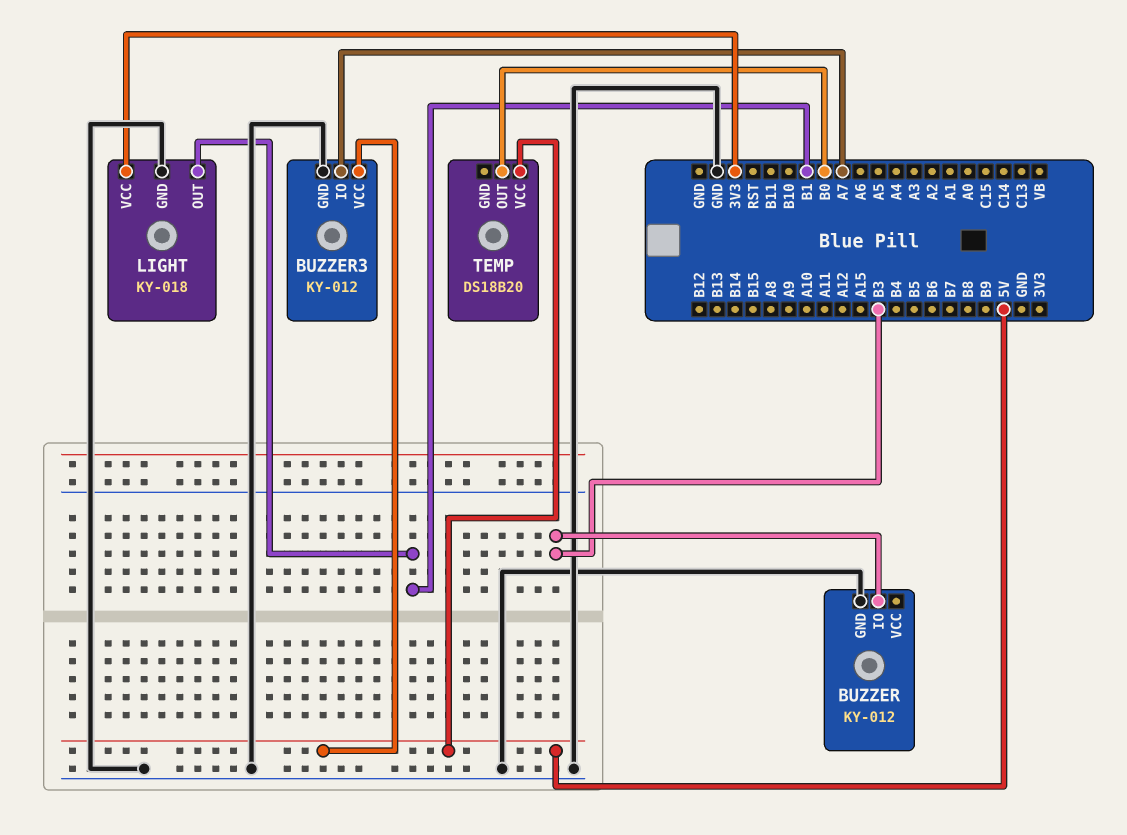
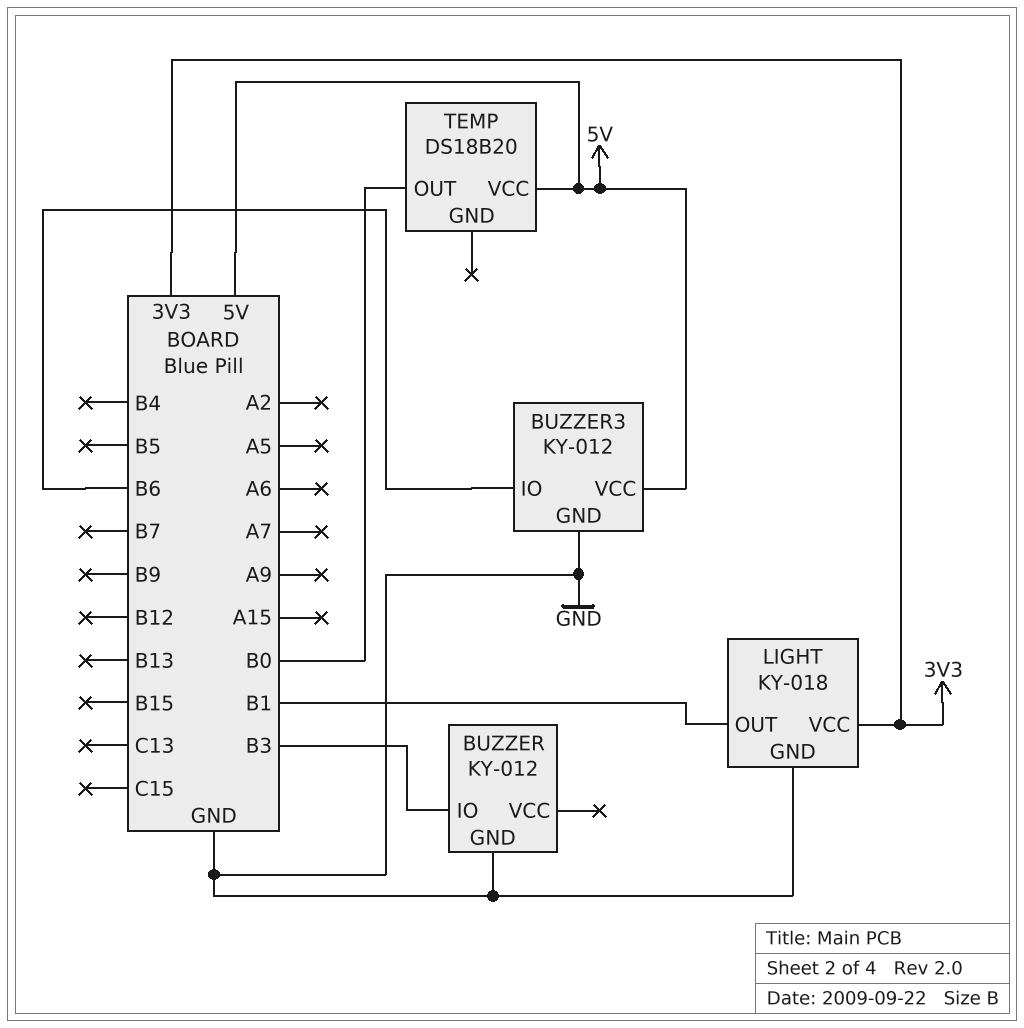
BUZZER3 pin IO: A7 -> B6

